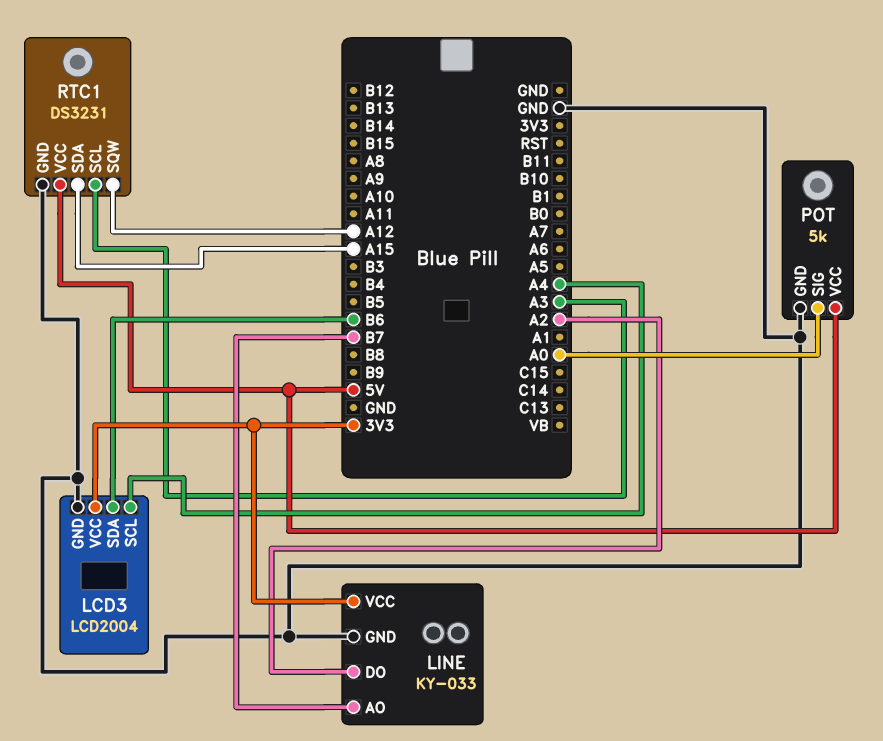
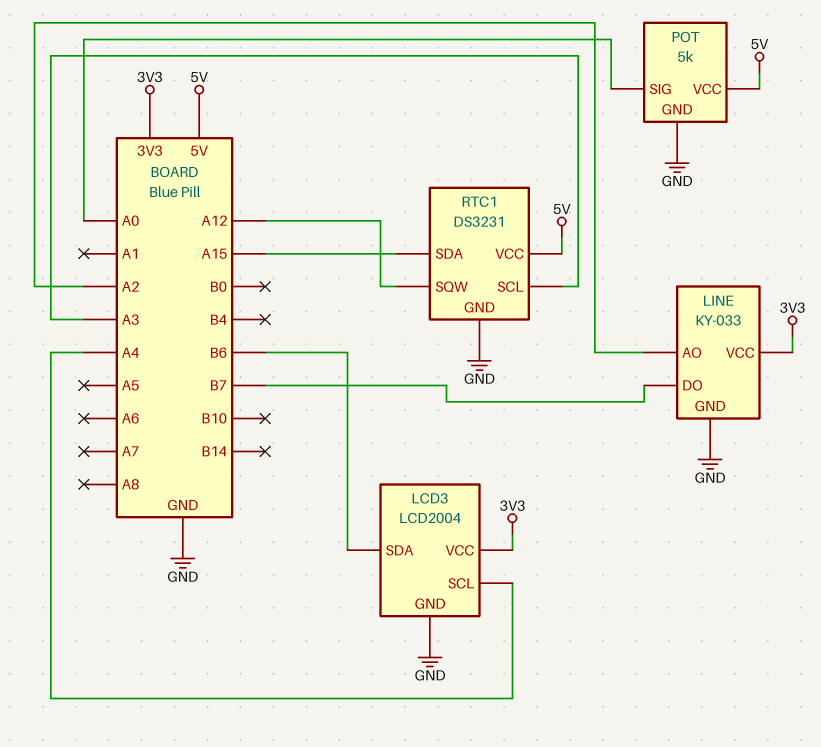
LINE pin AO: B7 -> A2
LINE pin DO: A2 -> B7

